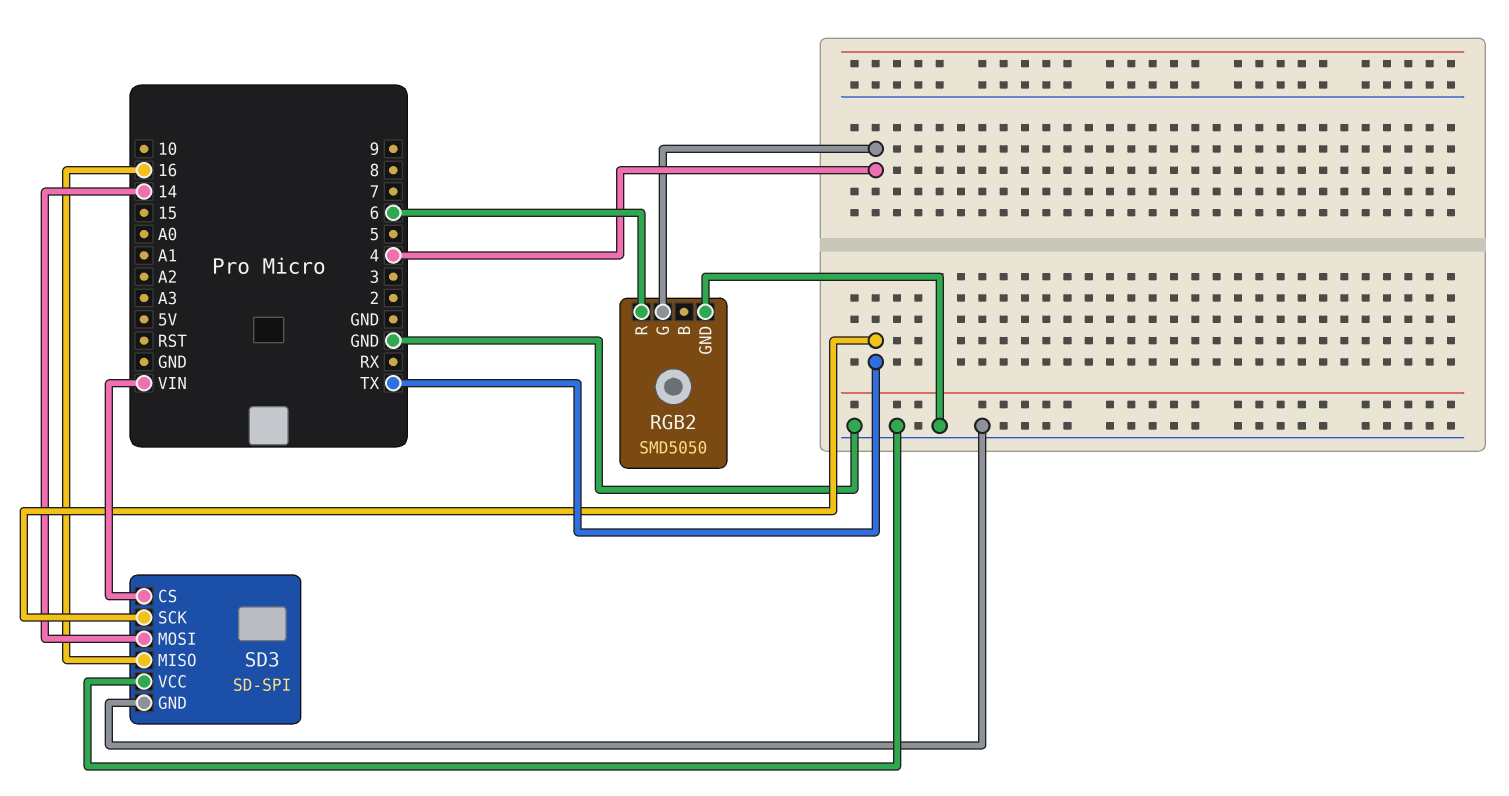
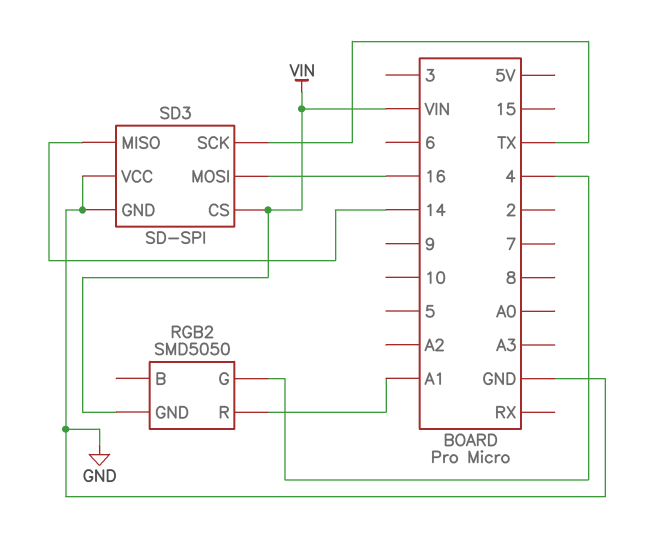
RGB2 pin GND: GND -> VIN
RGB2 pin R: 6 -> A1
SD3 pin MISO: 16 -> 14
SD3 pin MOSI: 14 -> 16

